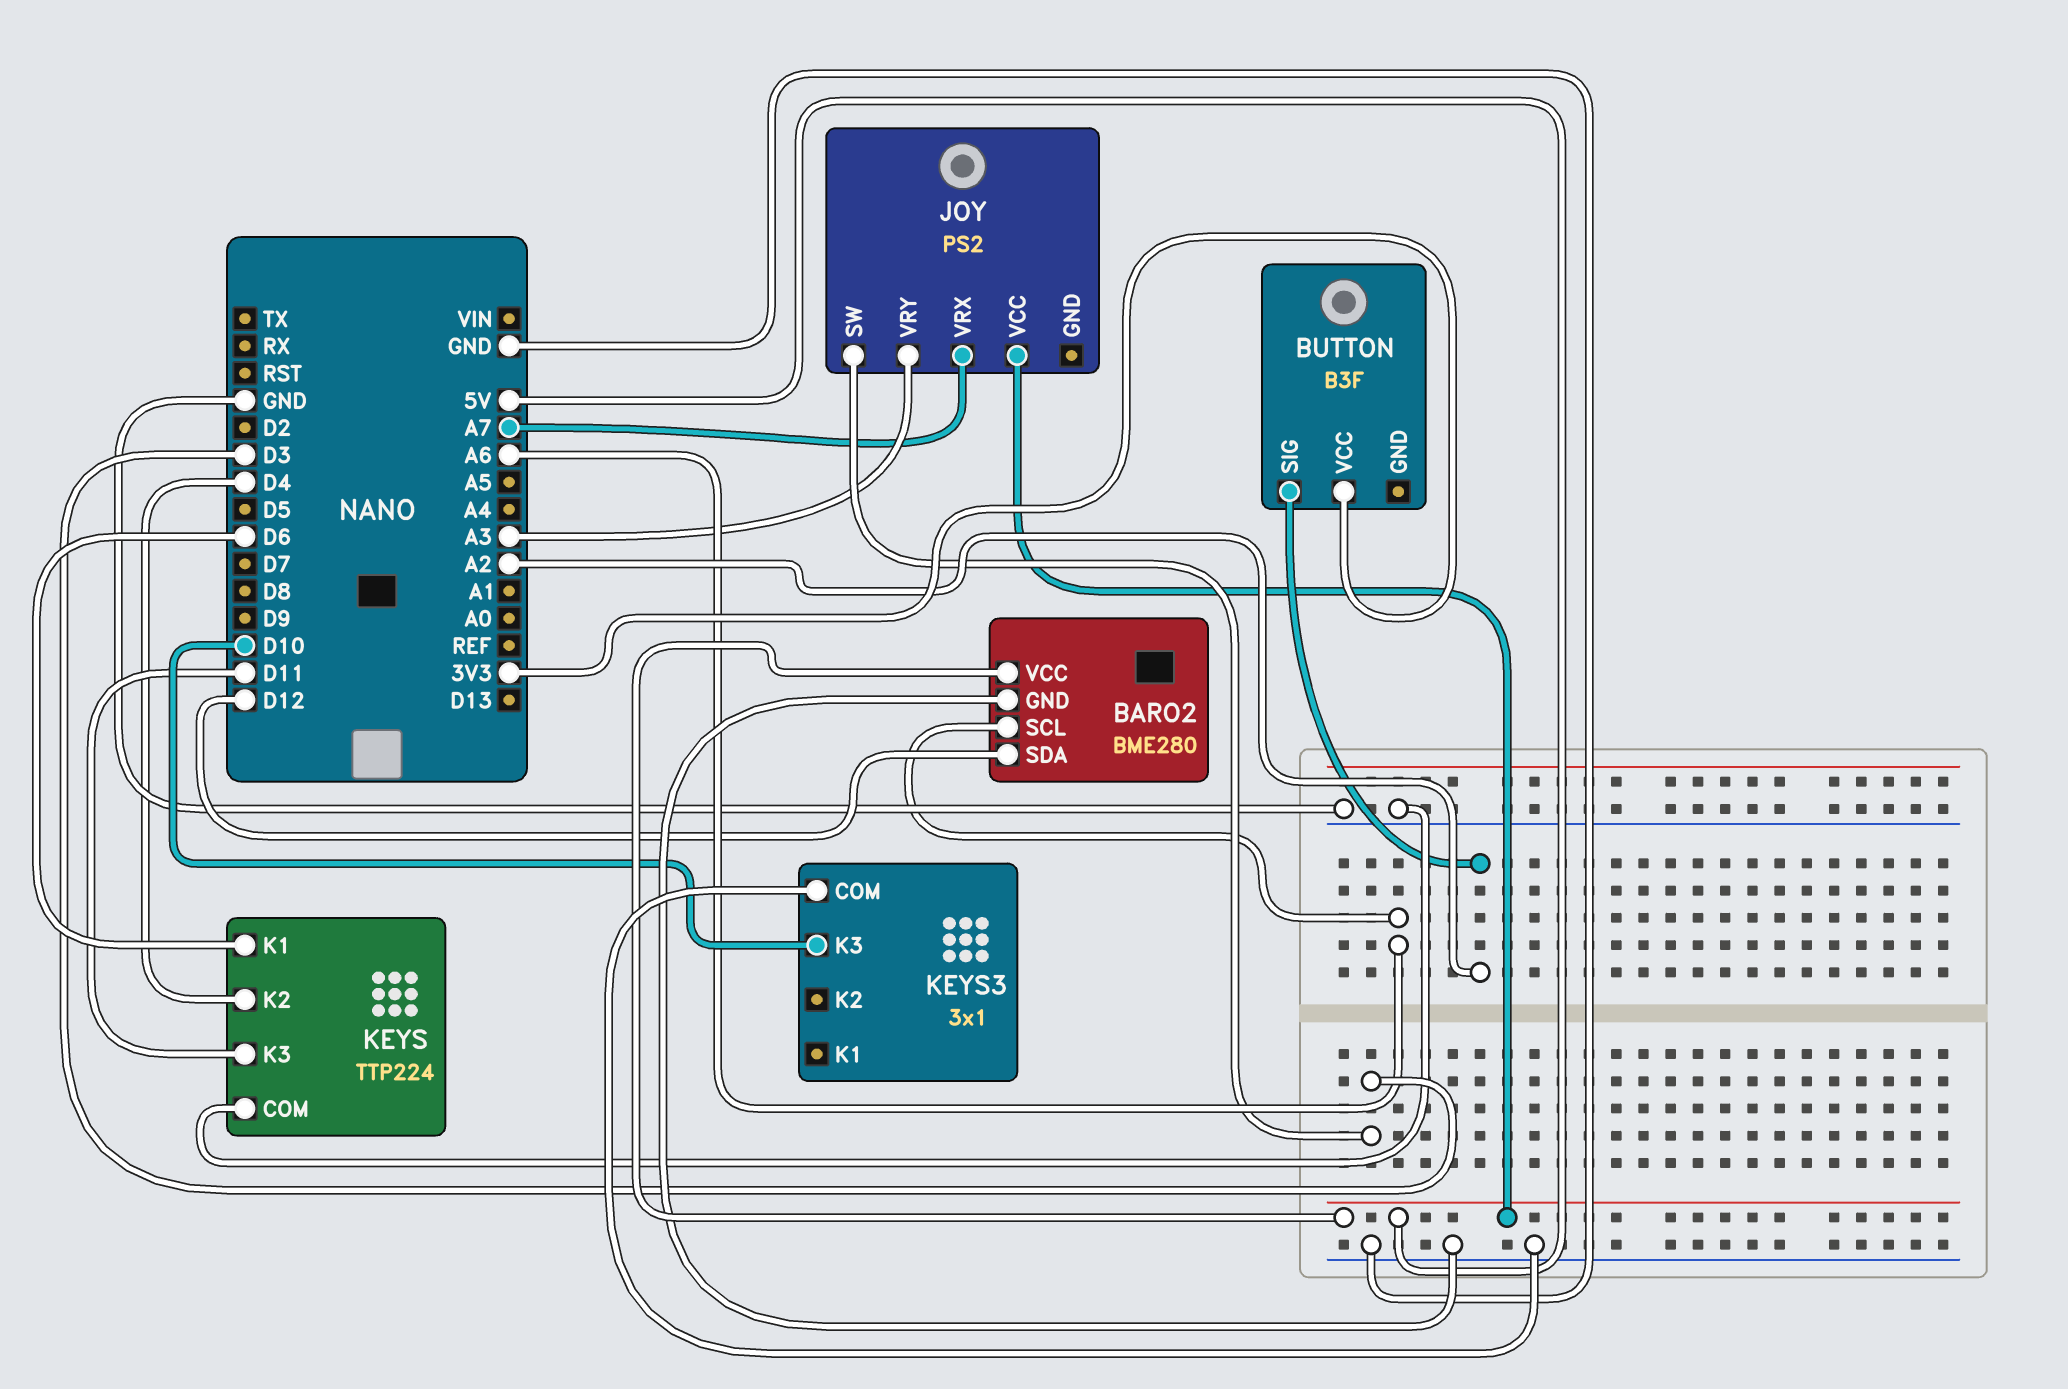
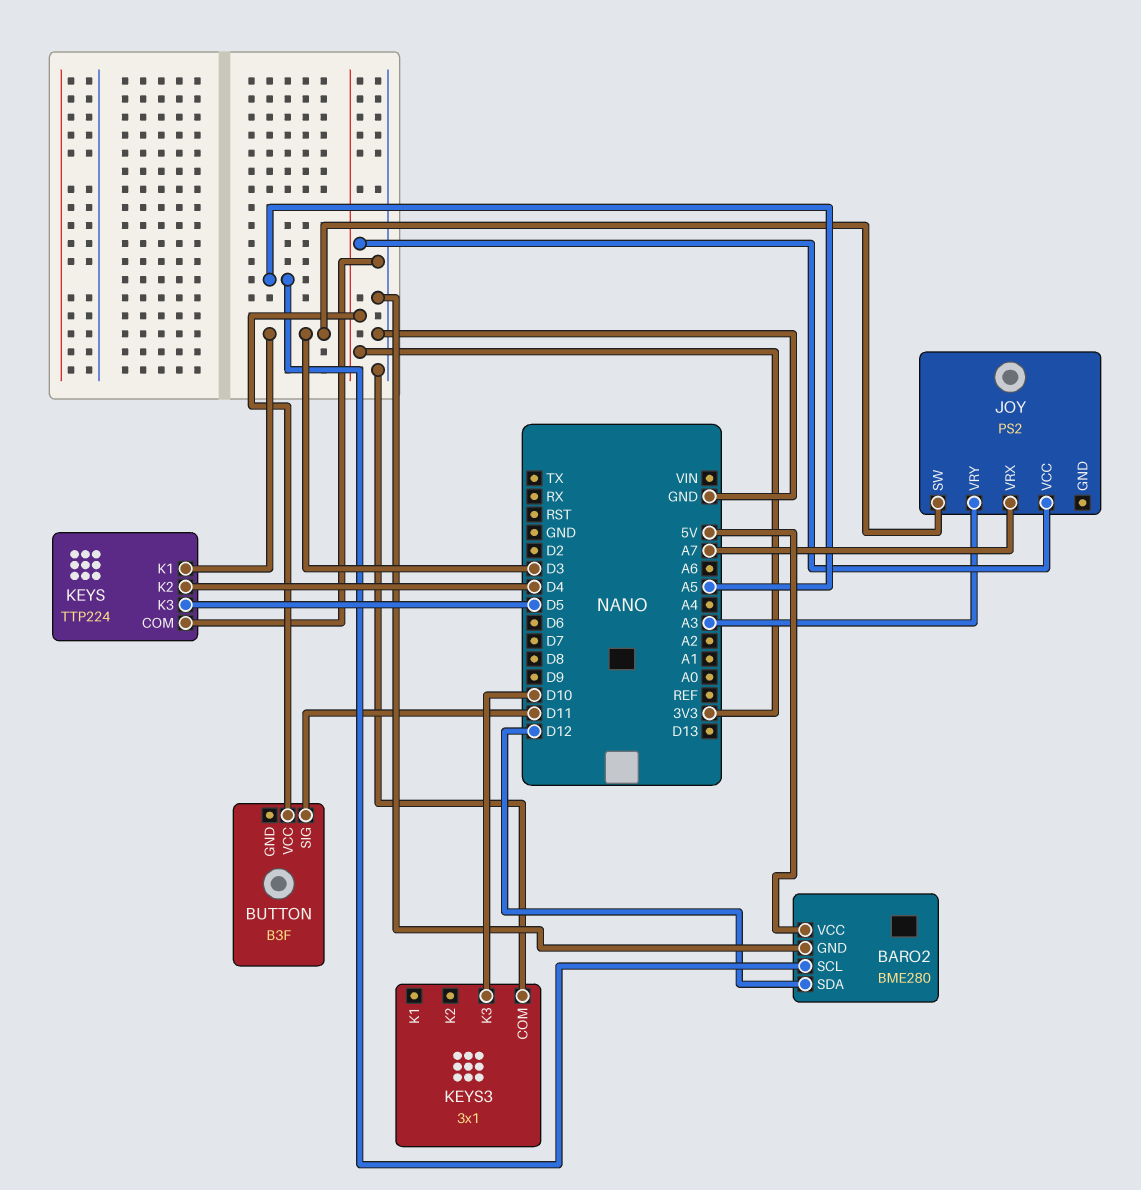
BARO2 pin SCL: A6 -> A5
BUTTON pin SIG: A2 -> D11
JOY pin VCC: 5V -> 3V3
KEYS pin K1: D6 -> D3
KEYS pin K3: D11 -> D5

